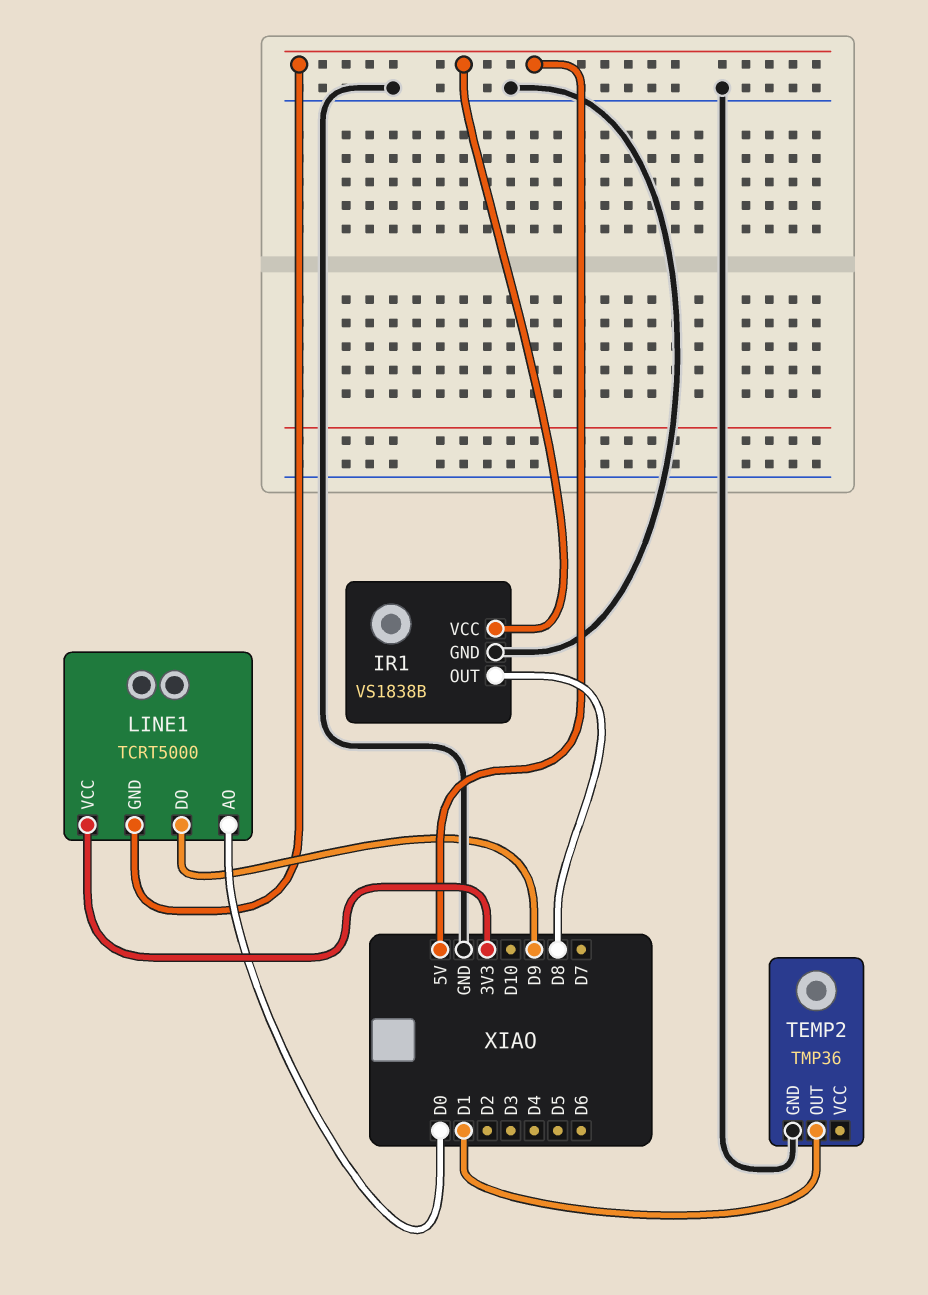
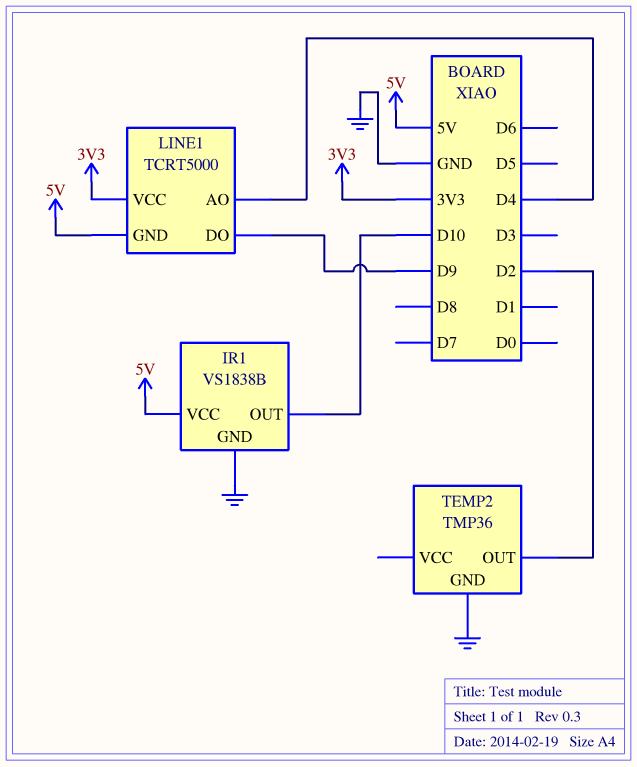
IR1 pin OUT: D8 -> D10
LINE1 pin AO: D0 -> D4
TEMP2 pin OUT: D1 -> D2

